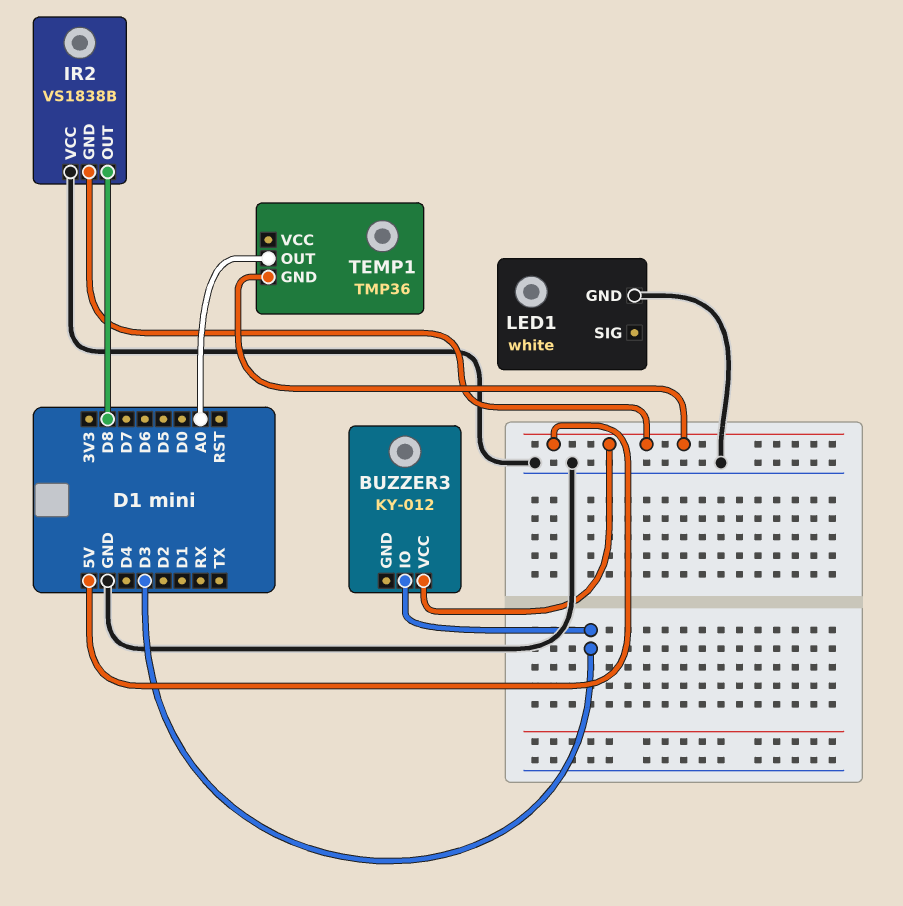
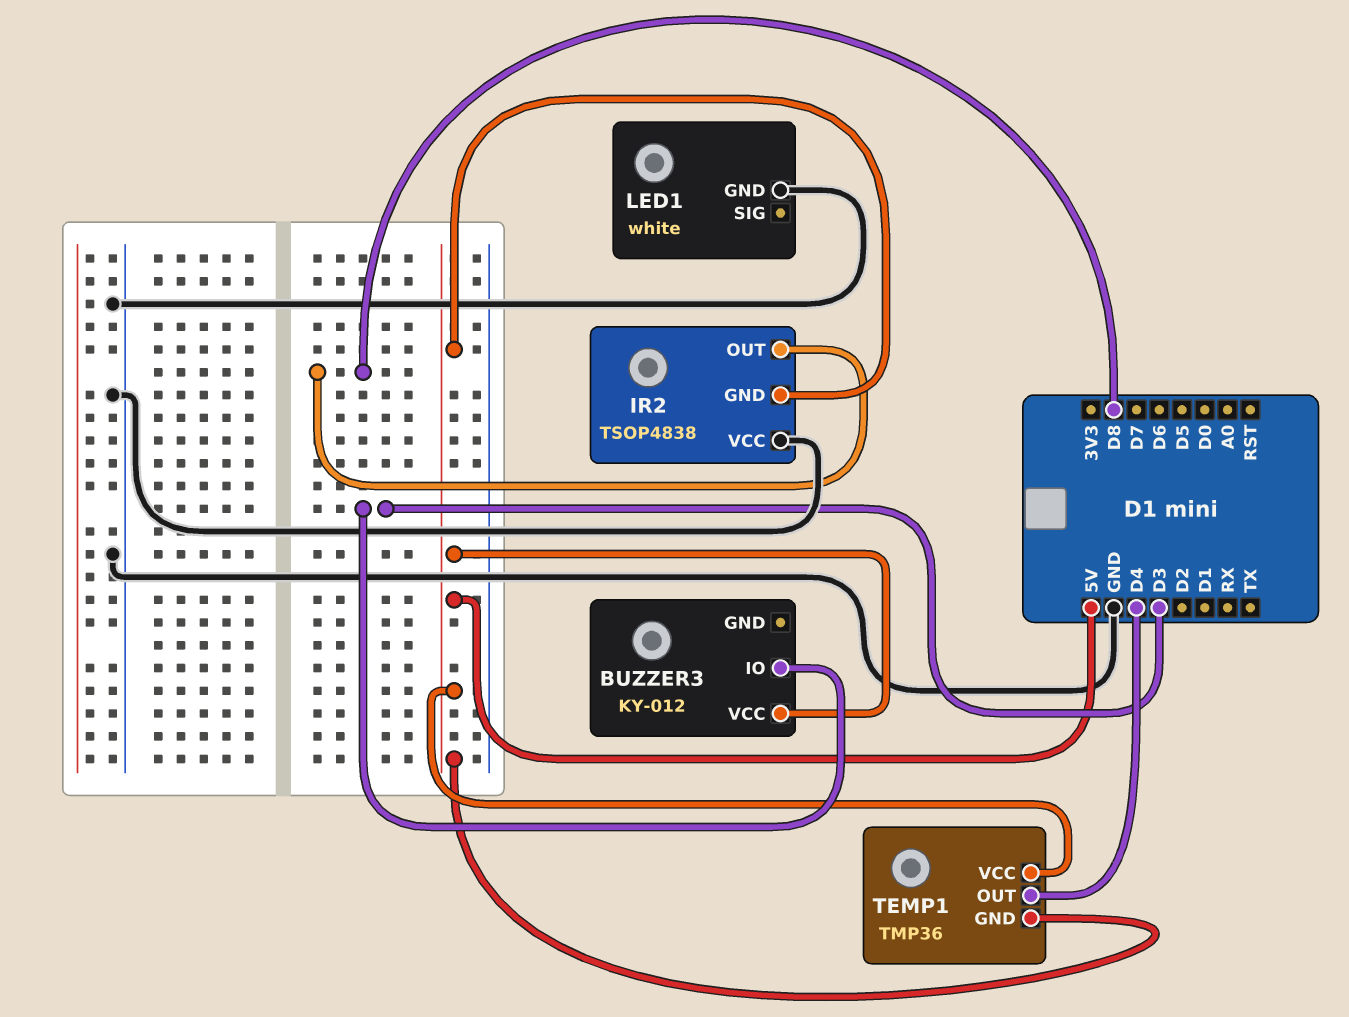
IR2: VS1838B -> TSOP4838
TEMP1 pin OUT: A0 -> D4
TEMP1 pin VCC: none -> 5V

